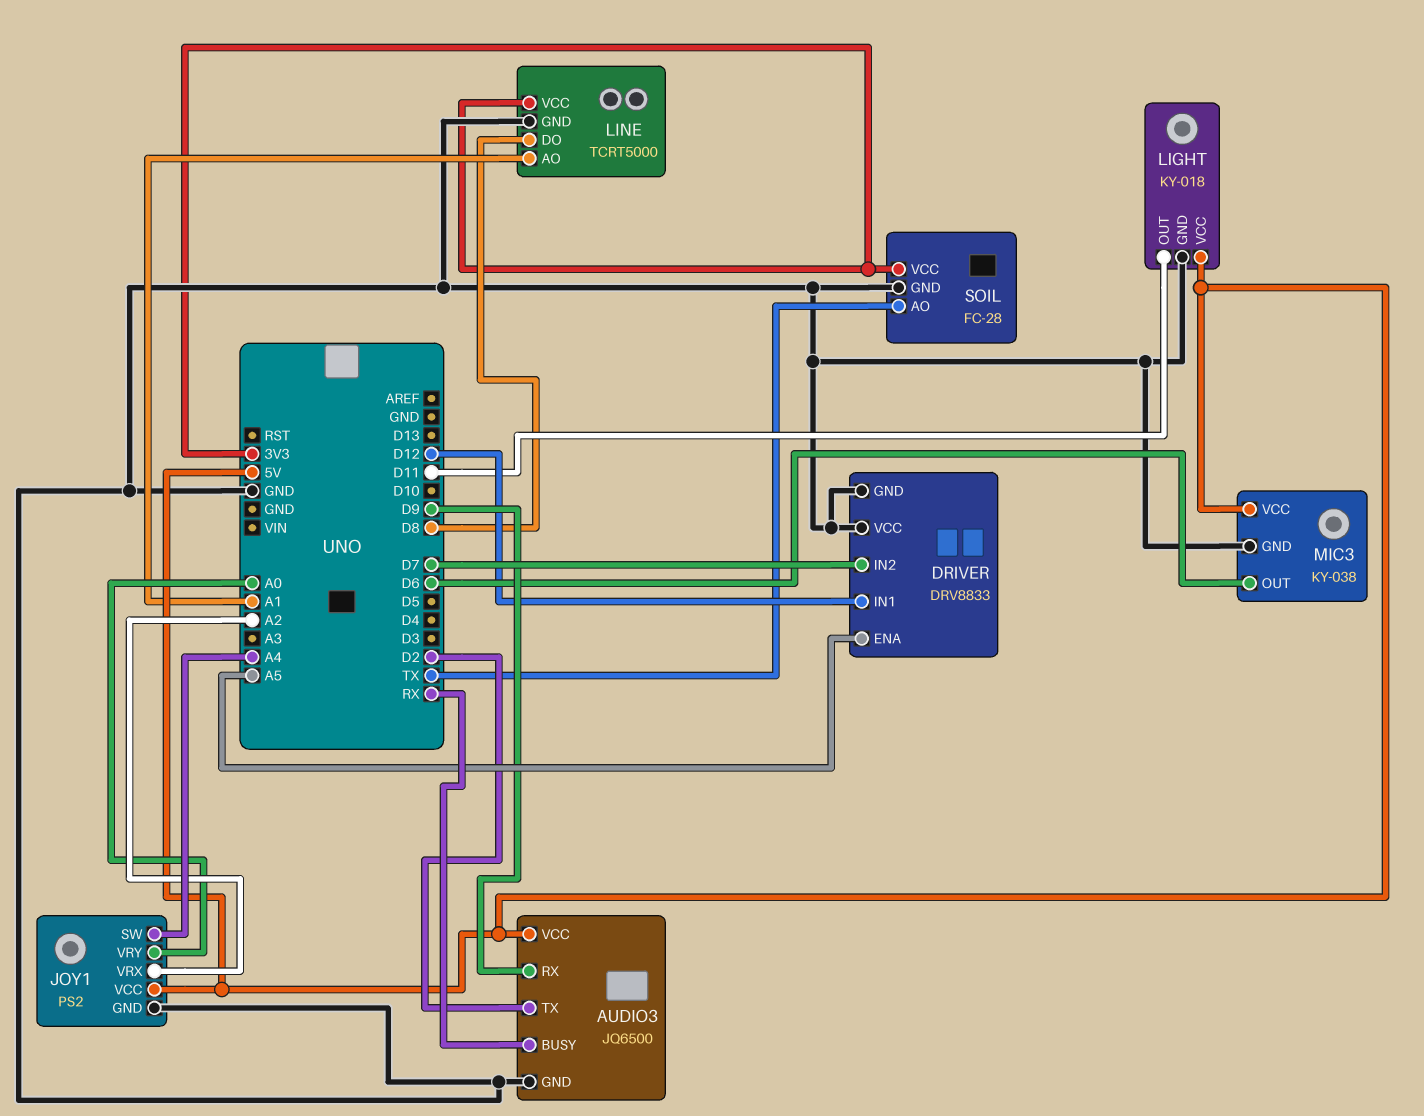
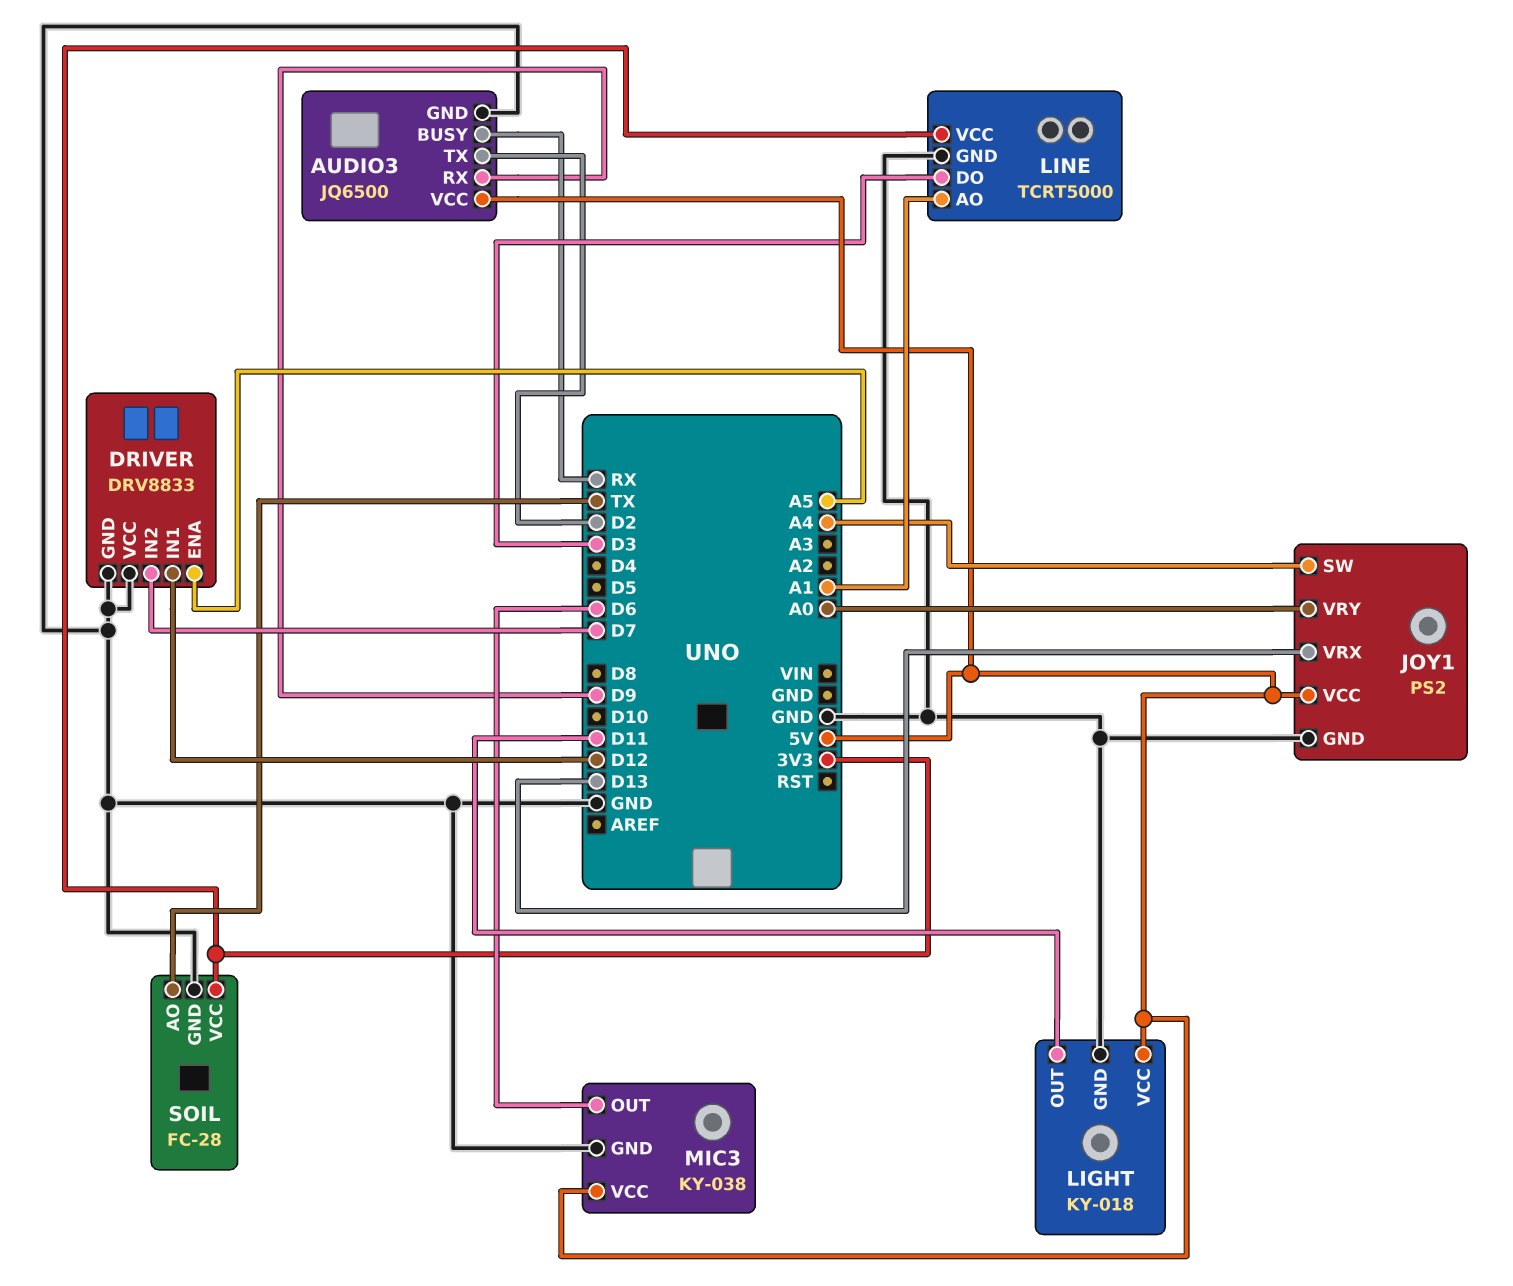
JOY1 pin VRX: A2 -> D13
LINE pin DO: D8 -> D3

